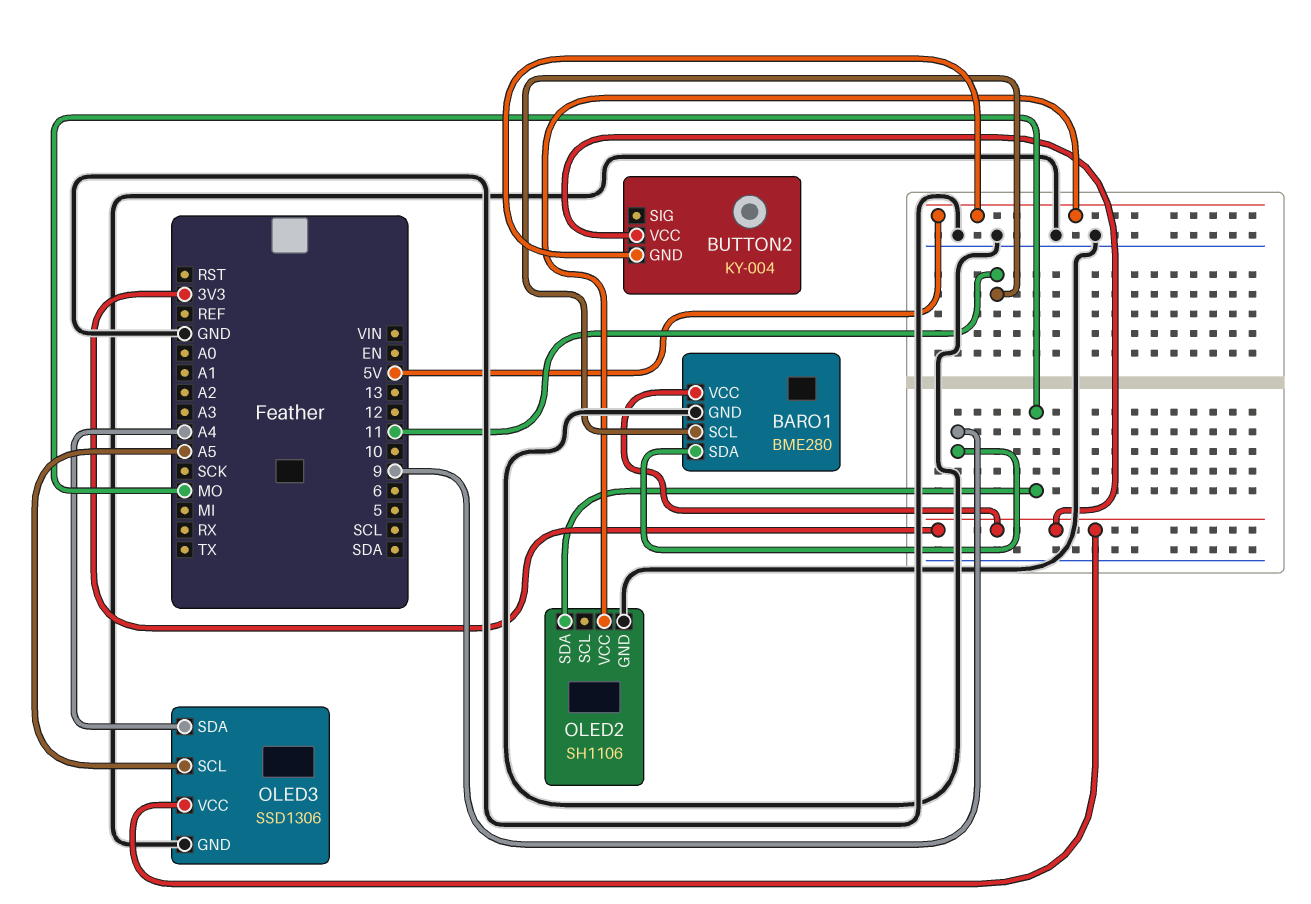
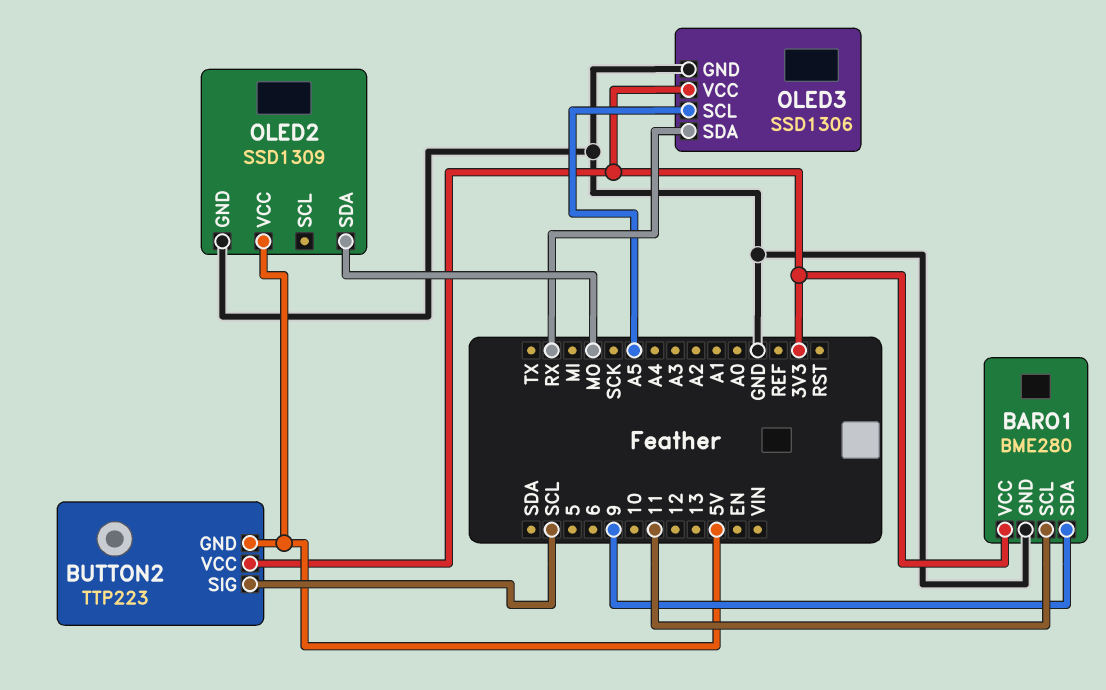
BUTTON2: KY-004 -> TTP223
BUTTON2 pin SIG: none -> SCL
OLED2: SH1106 -> SSD1309
OLED3 pin SDA: A4 -> RX

